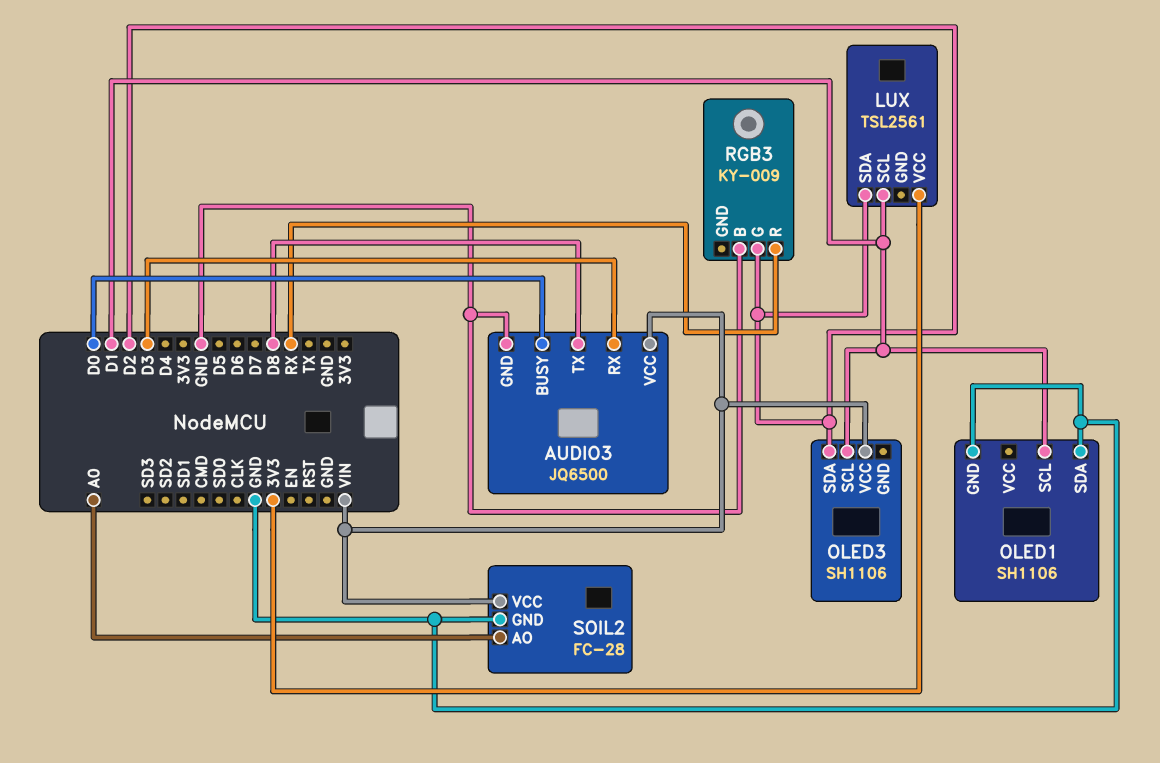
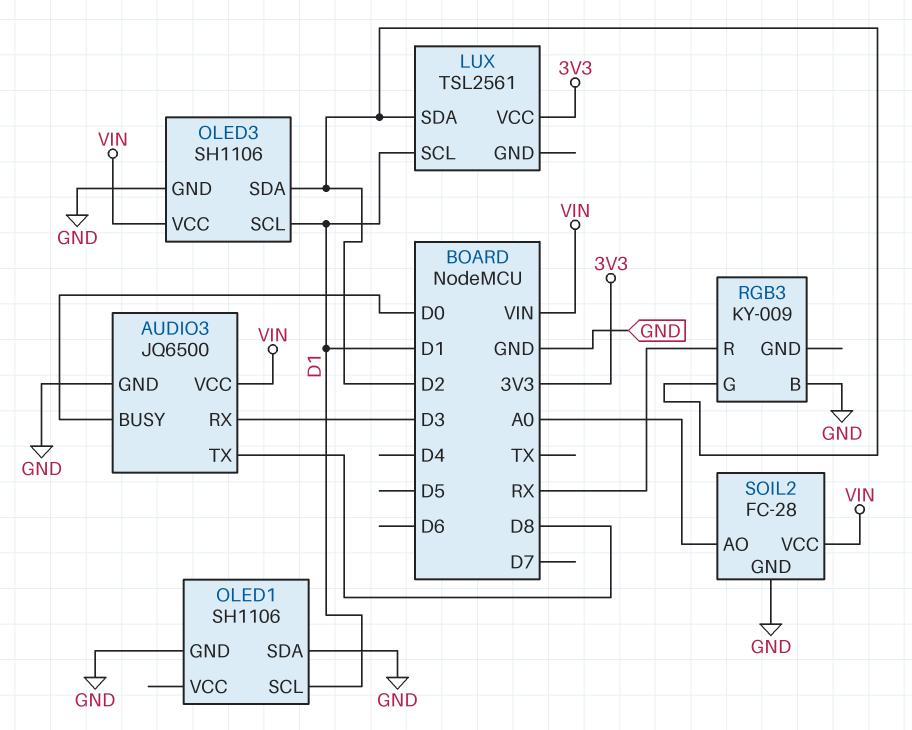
OLED3 pin GND: none -> GND

